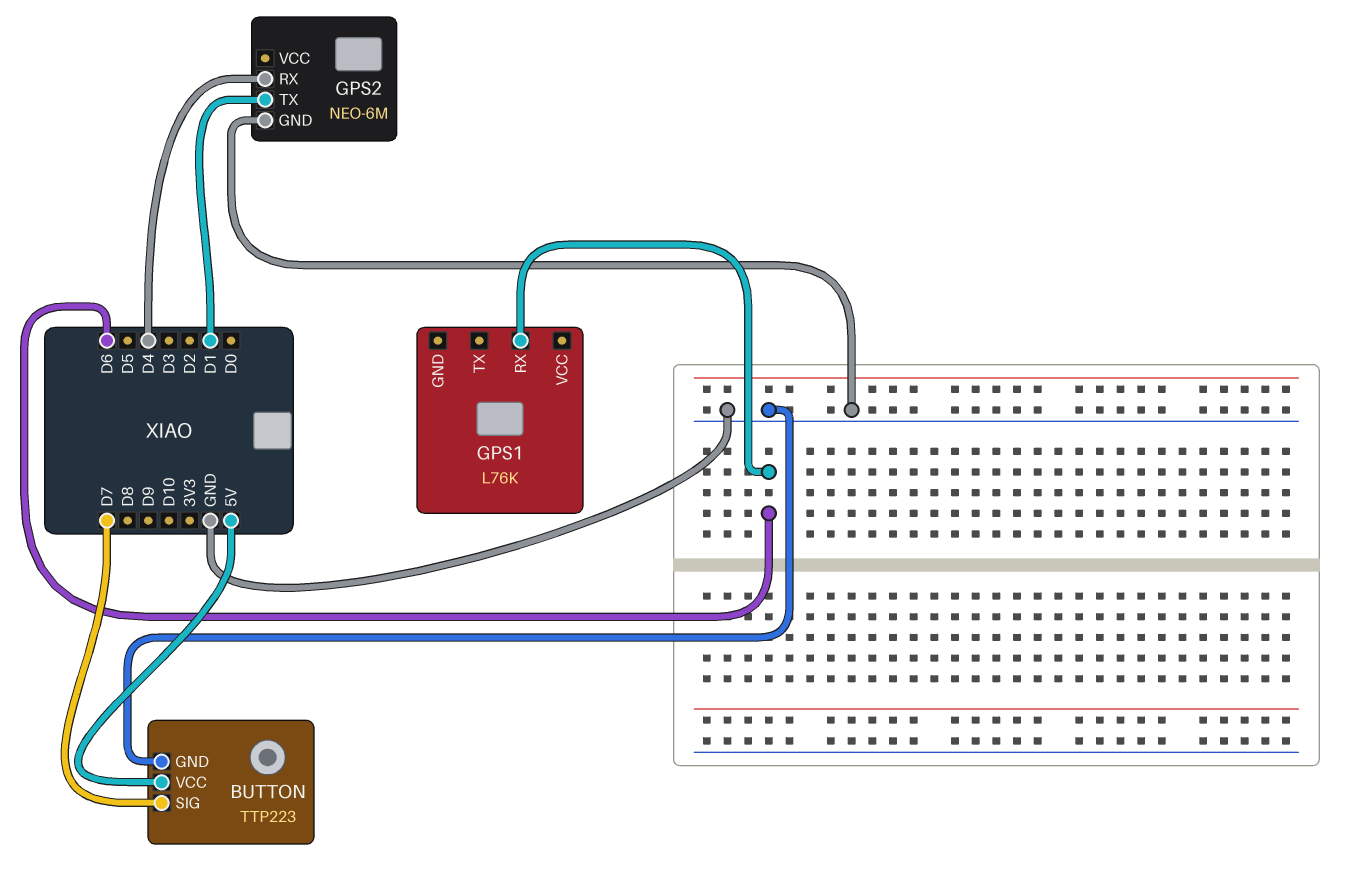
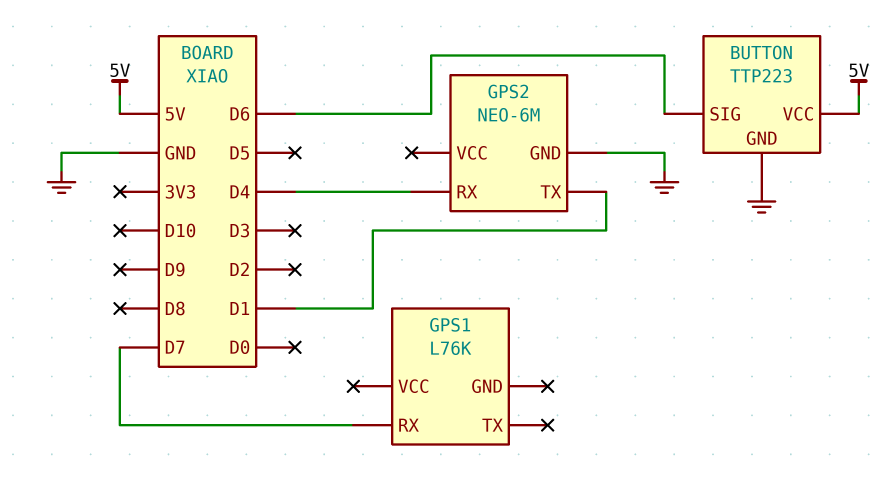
BUTTON pin SIG: D7 -> D6
GPS1 pin RX: D6 -> D7

